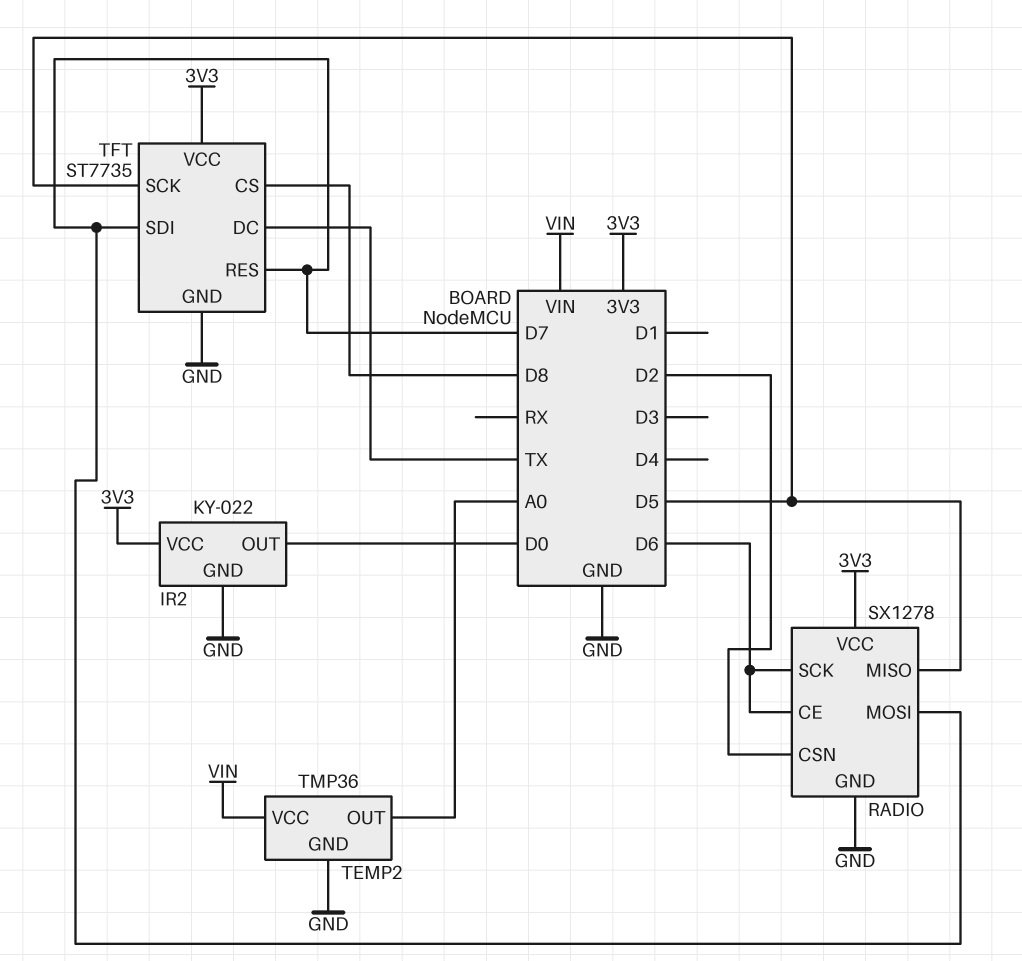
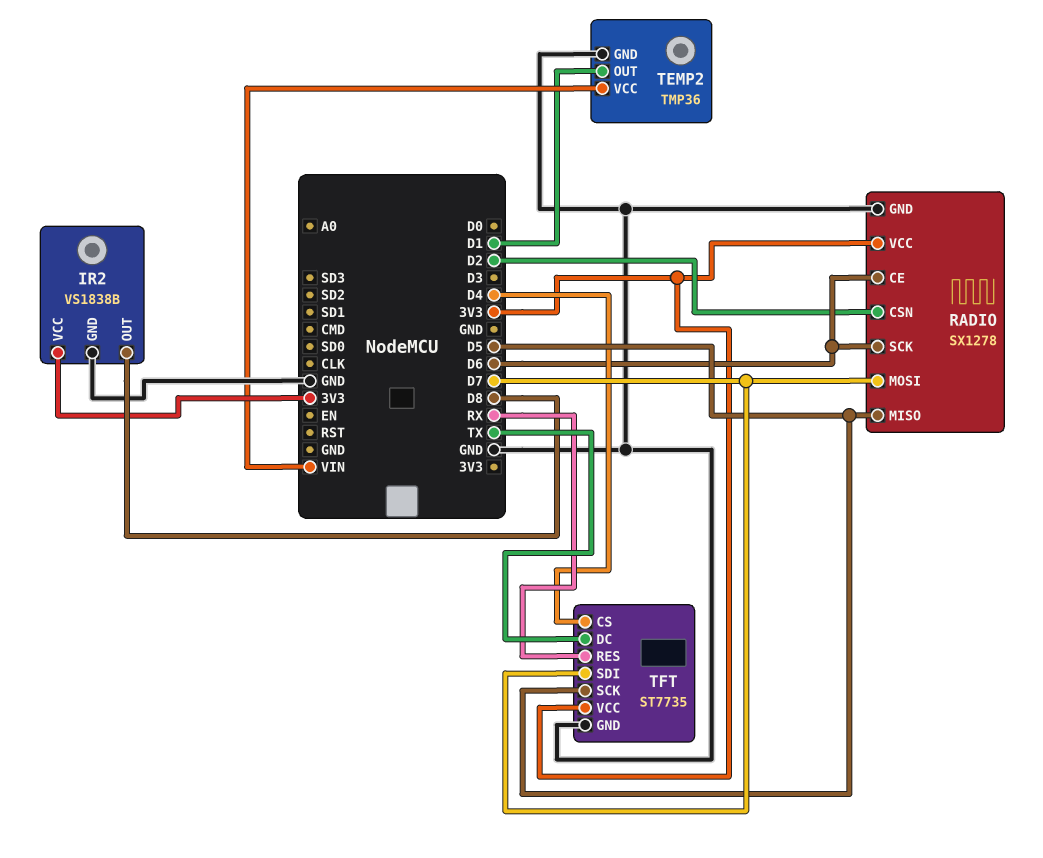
IR2: KY-022 -> VS1838B
IR2 pin OUT: D0 -> D8
TEMP2 pin OUT: A0 -> D1
TFT pin CS: D8 -> D4
TFT pin RES: D7 -> RX

